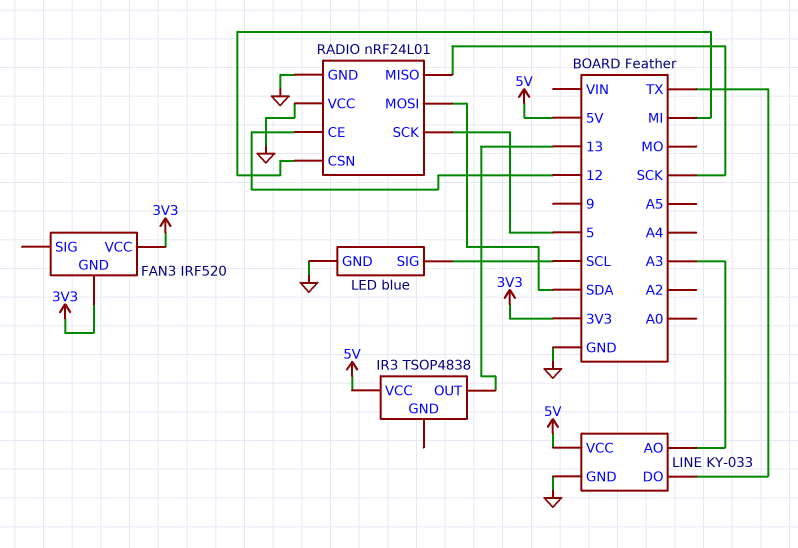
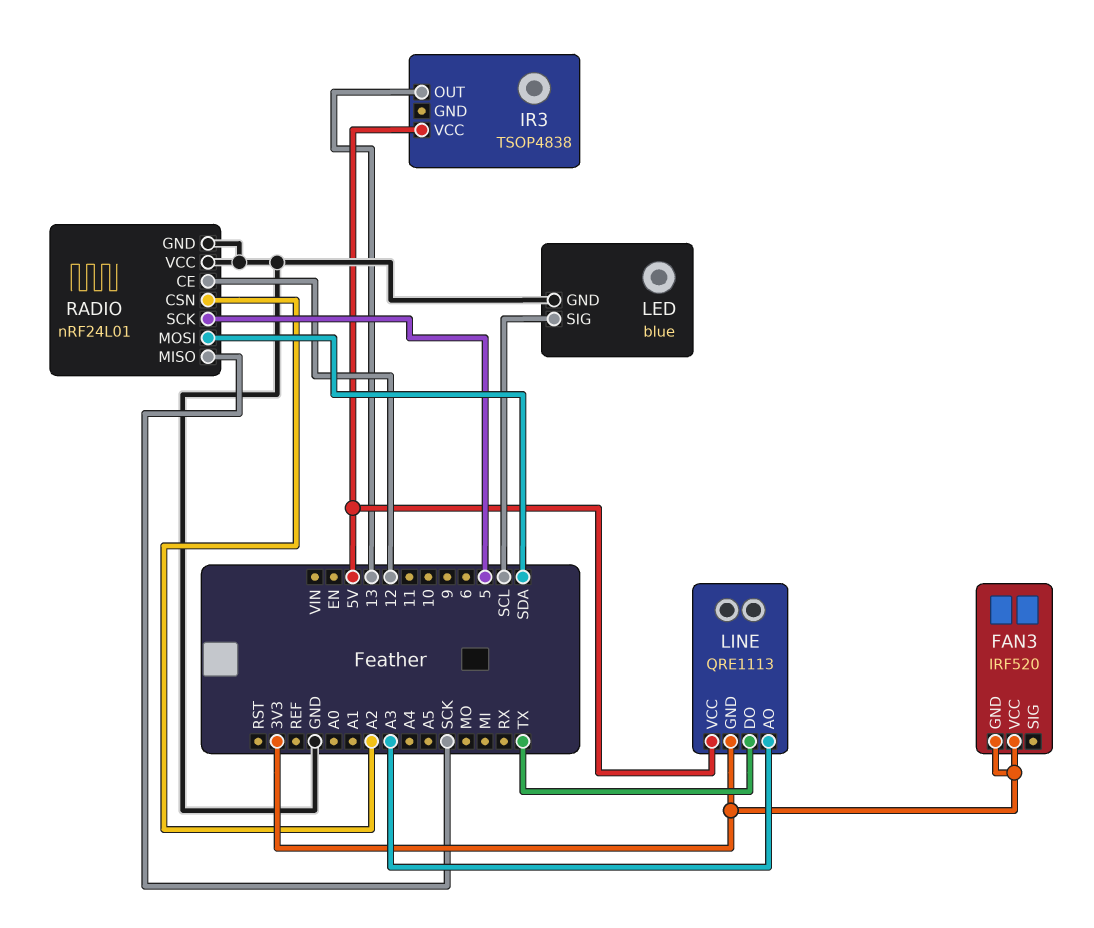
LINE: KY-033 -> QRE1113
LINE pin GND: GND -> 3V3
RADIO pin CSN: MI -> A2

